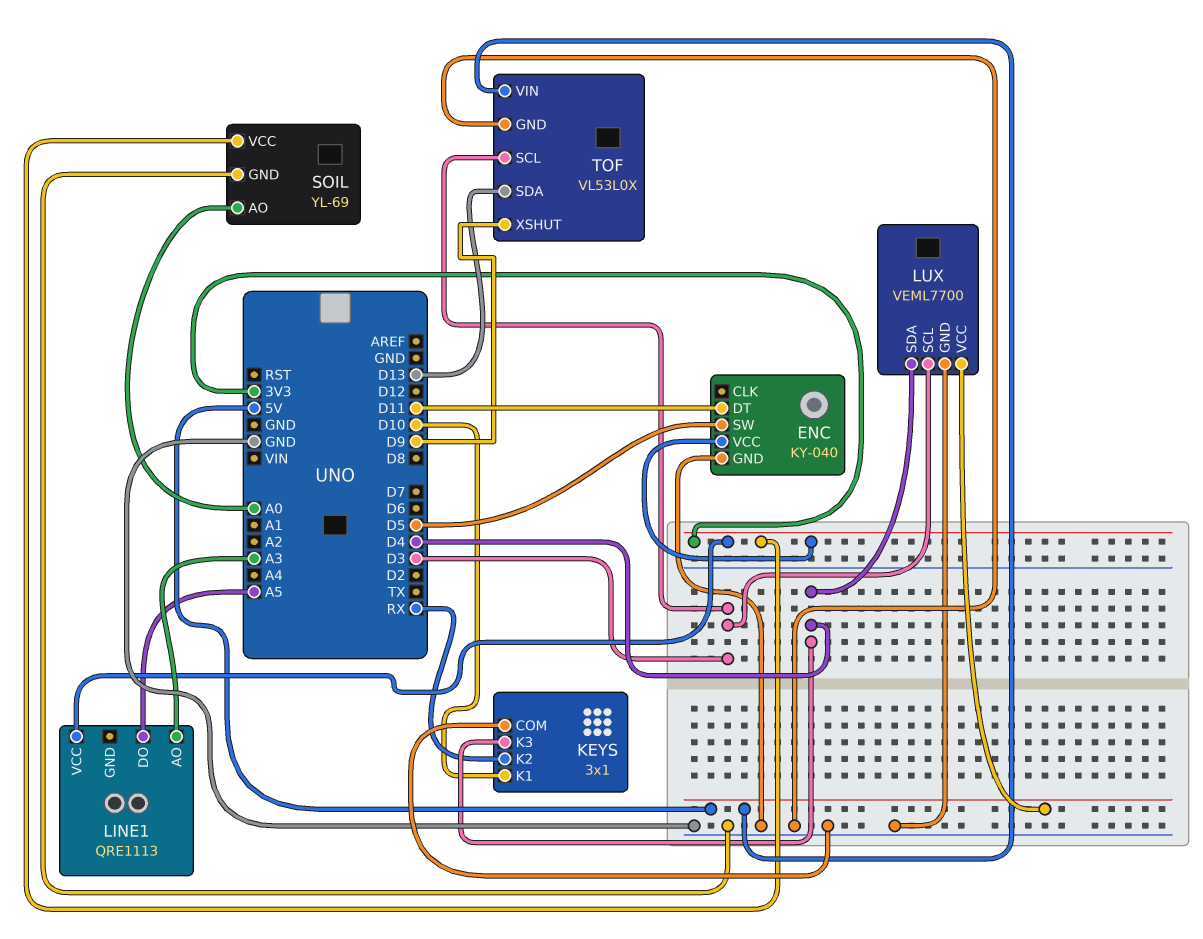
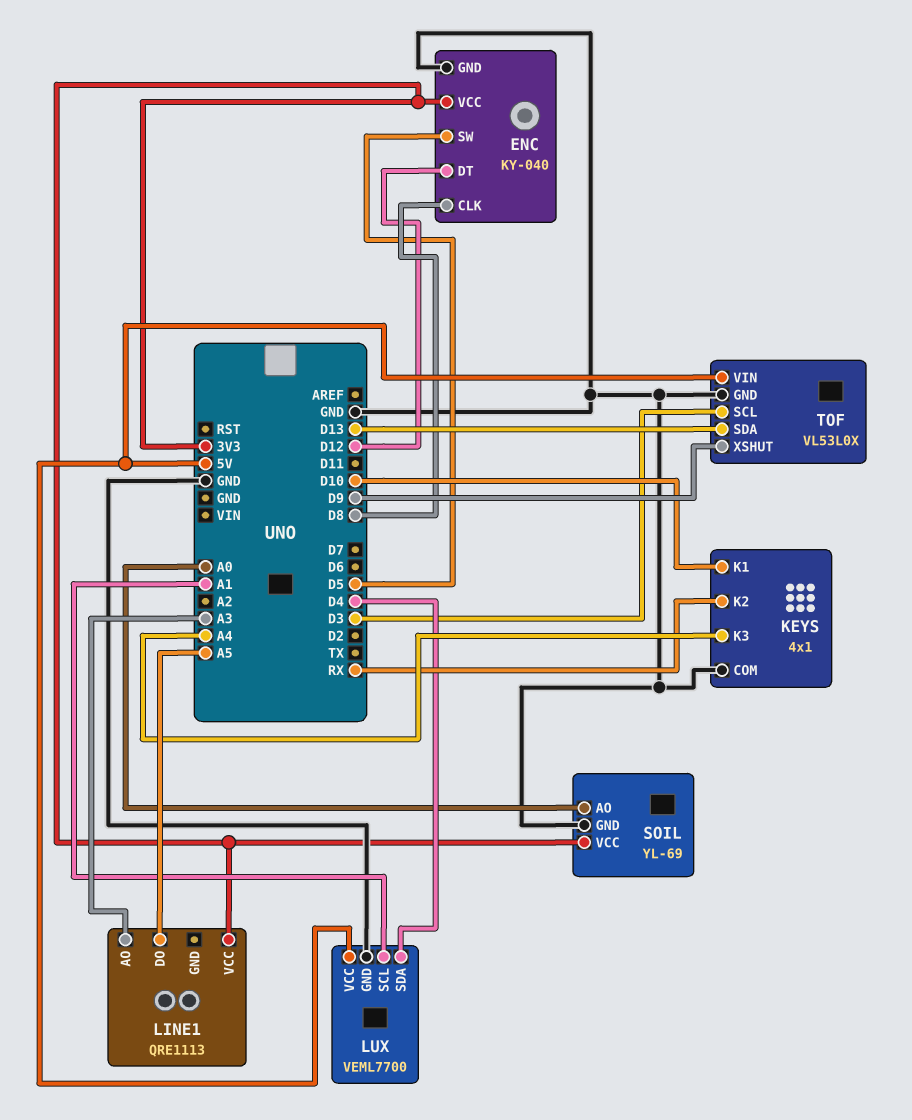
ENC pin CLK: none -> D8
ENC pin DT: D11 -> D12
KEYS: 3x1 -> 4x1
KEYS pin K3: D4 -> A4
LUX pin SCL: D3 -> A1

